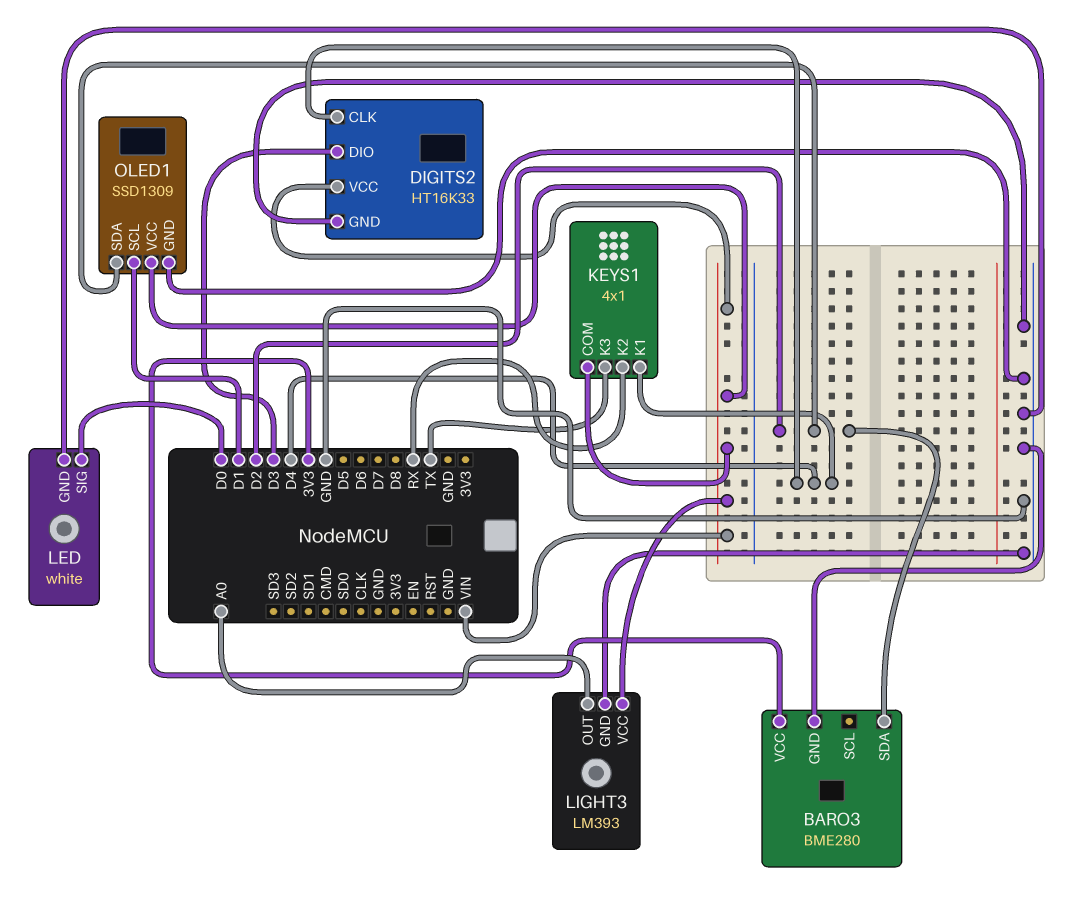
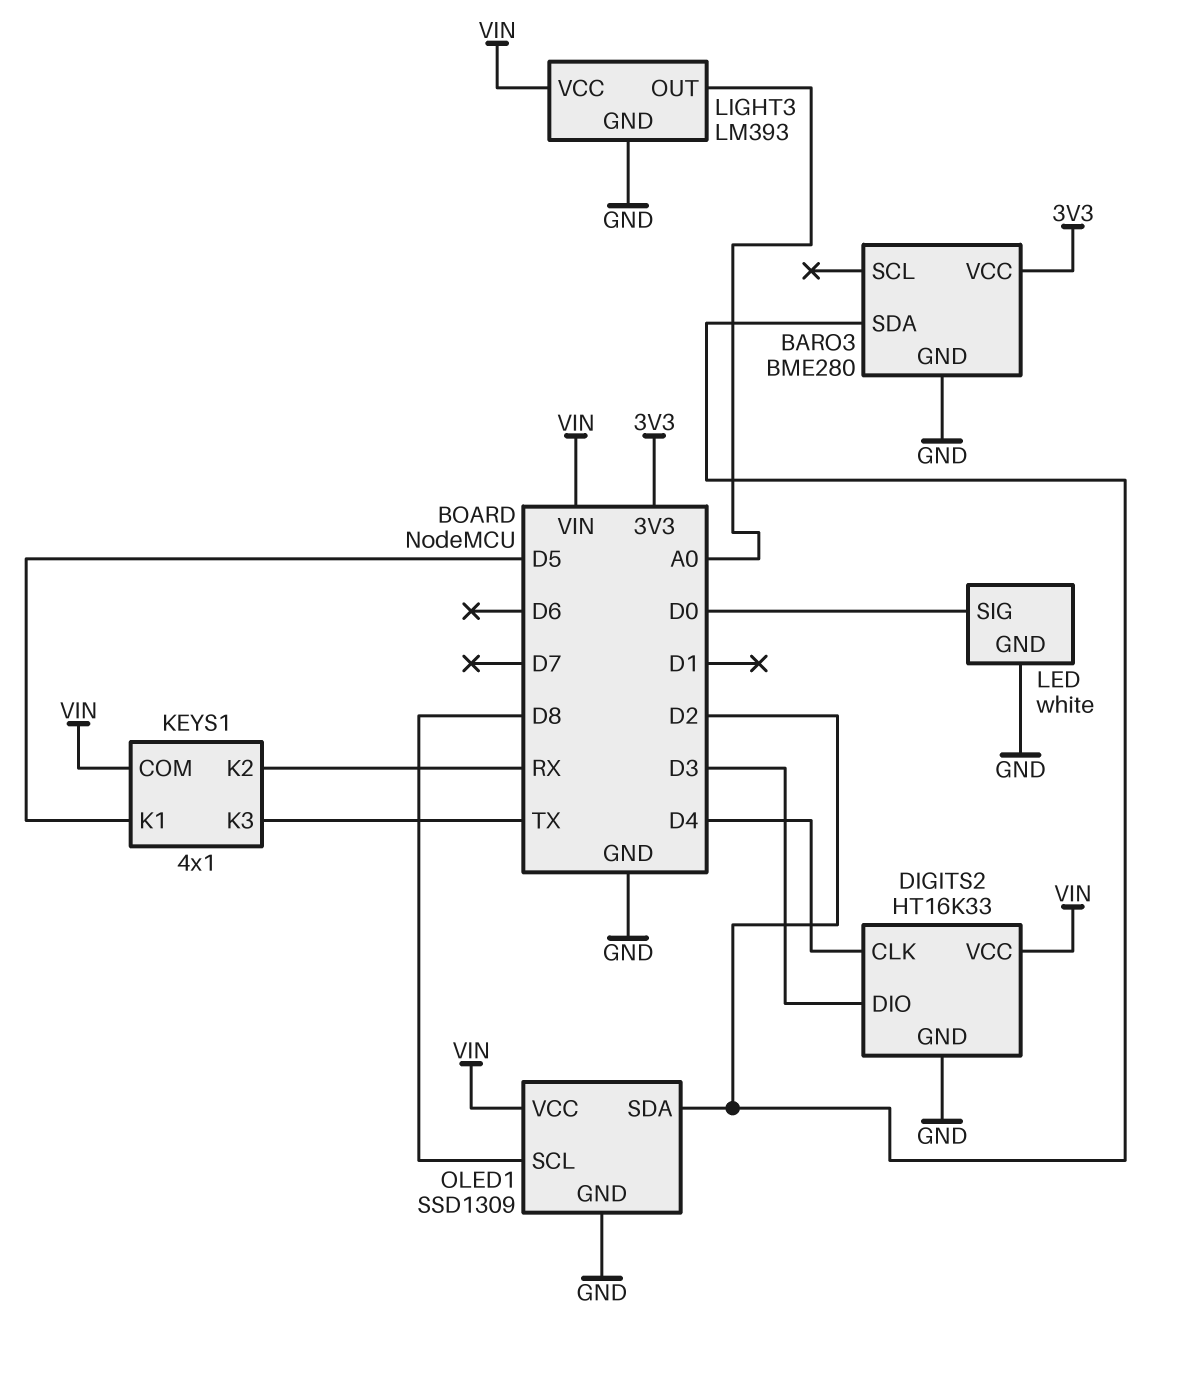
KEYS1 pin K1: D4 -> D5
OLED1 pin SCL: D1 -> D8

